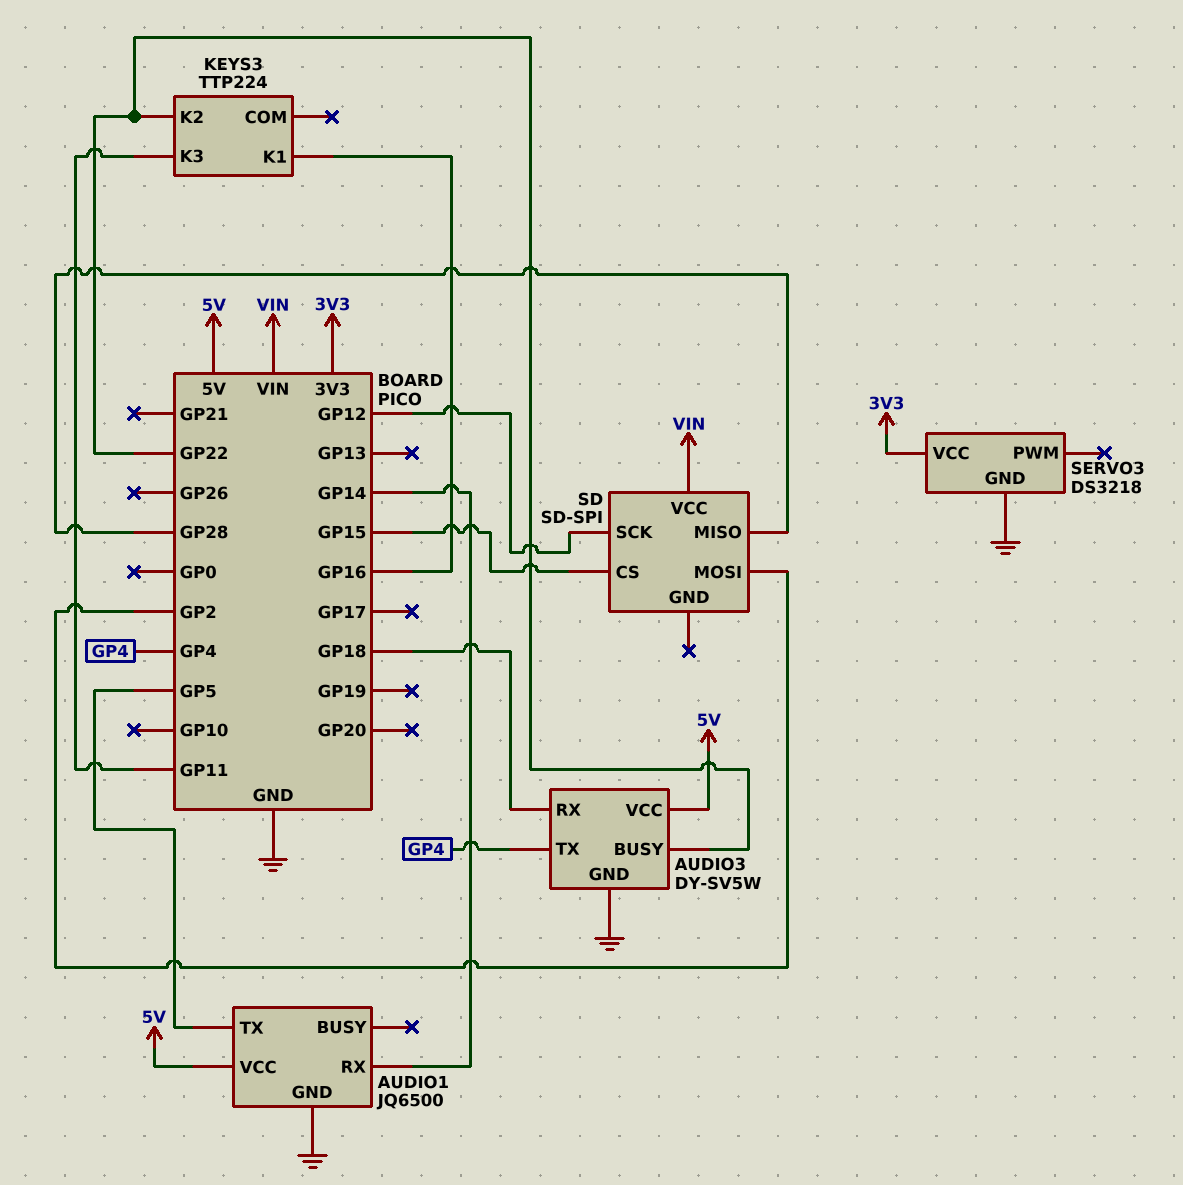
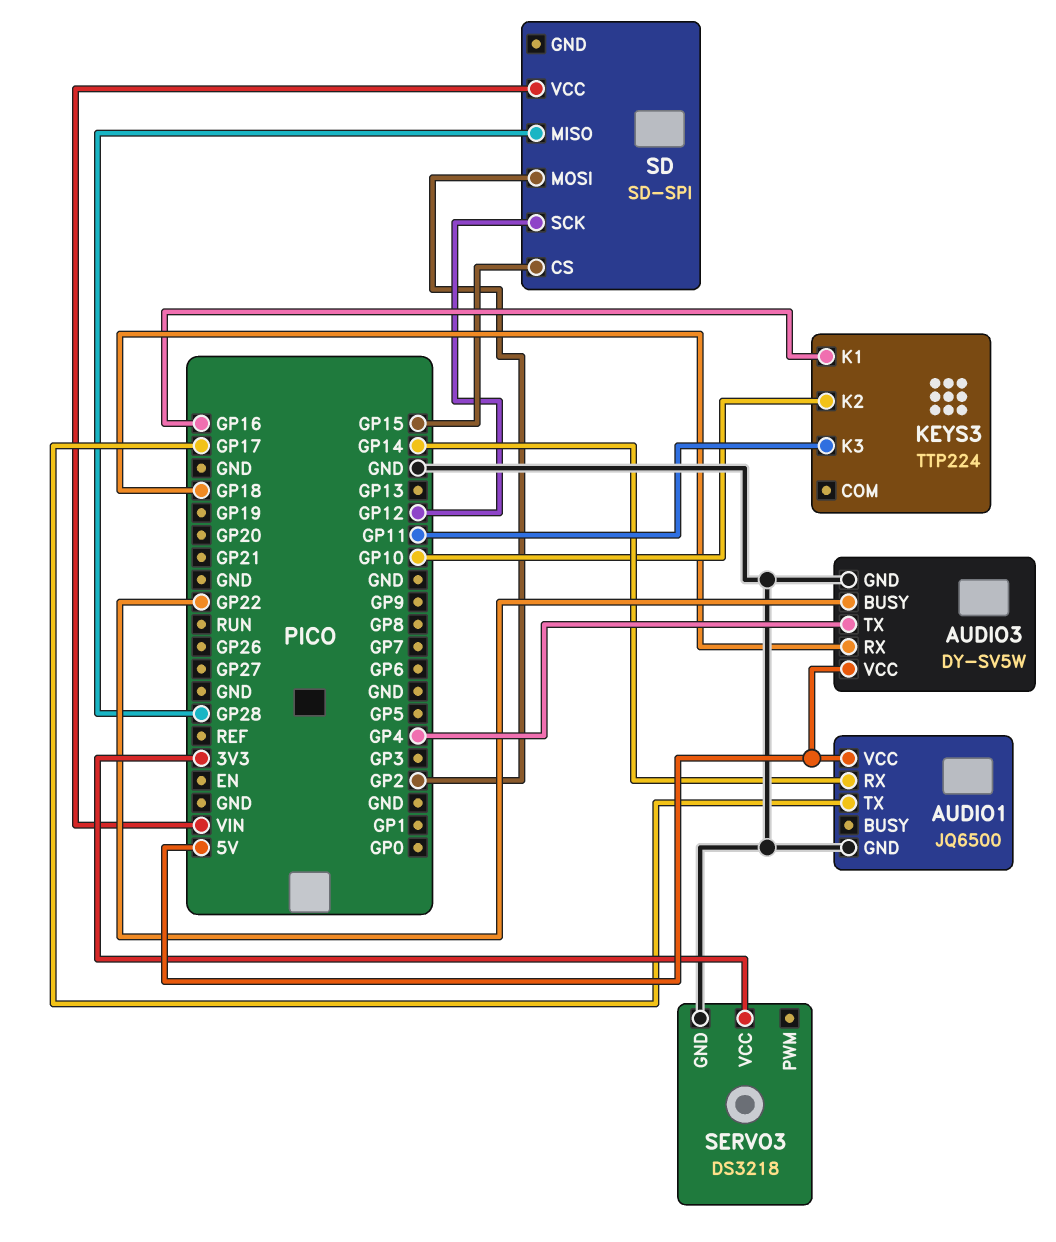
AUDIO1 pin TX: GP5 -> GP17
KEYS3 pin K2: GP22 -> GP10

